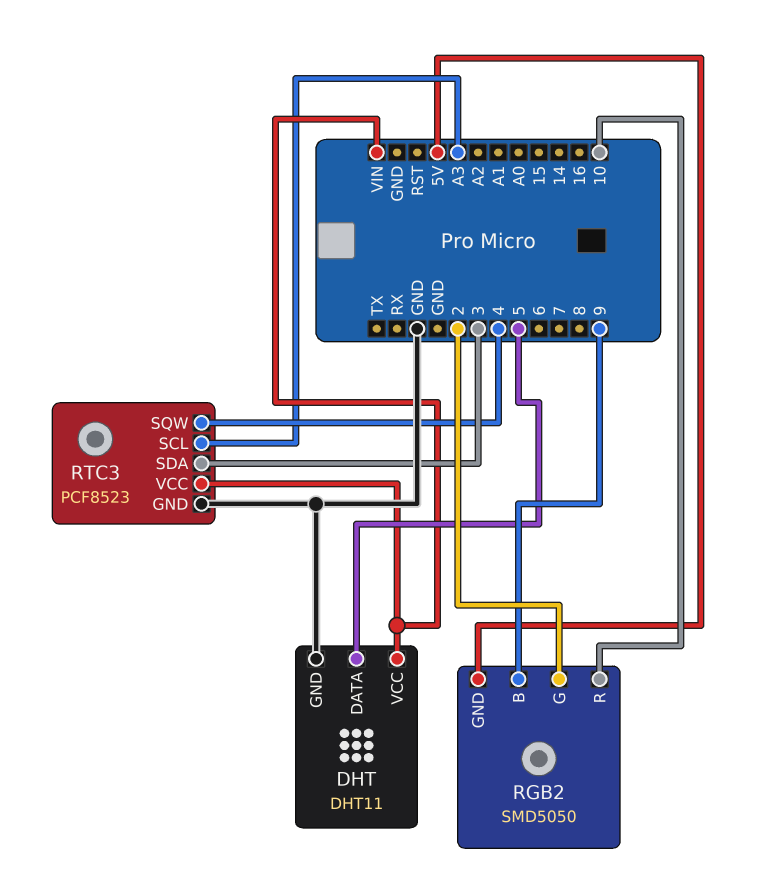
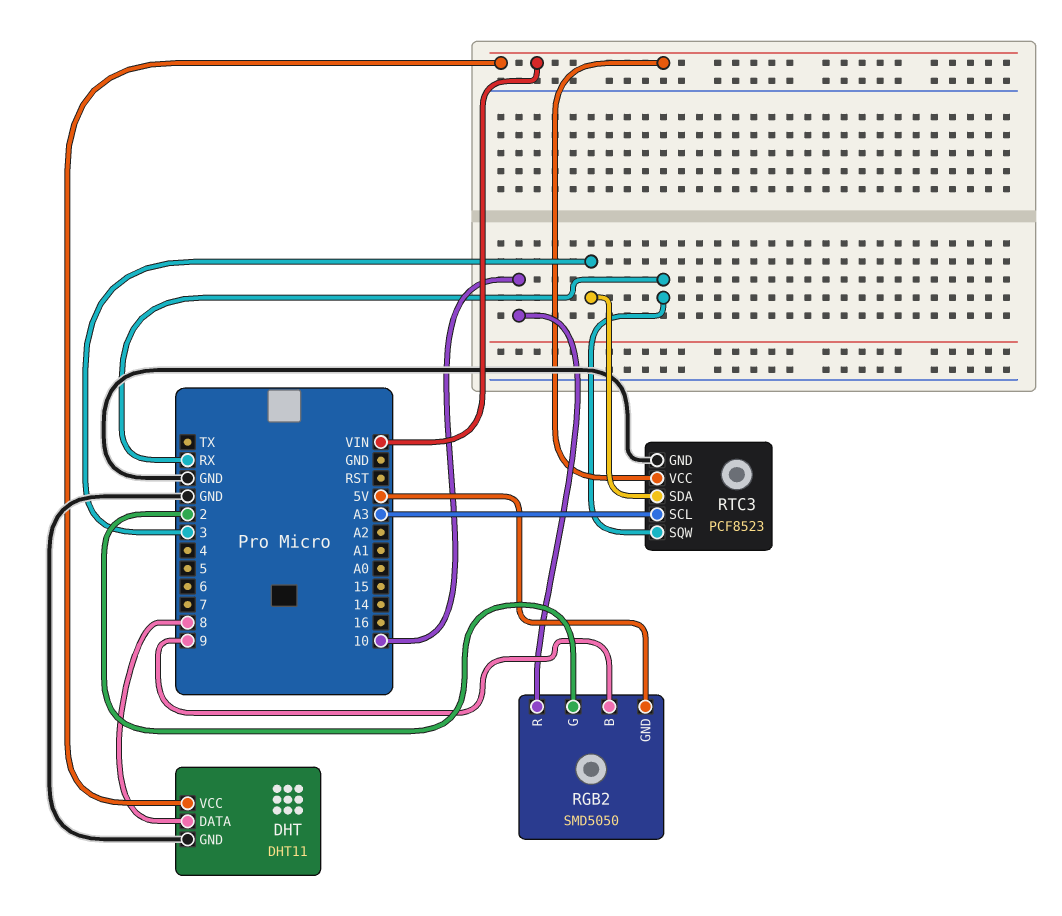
DHT pin DATA: 5 -> 8
RTC3 pin SQW: 4 -> RX

